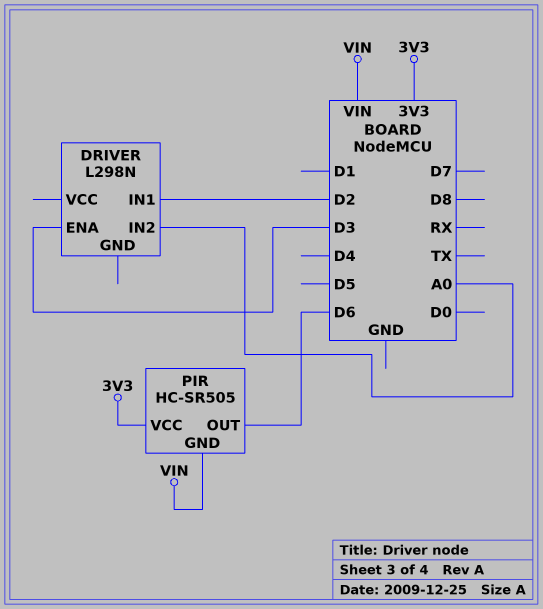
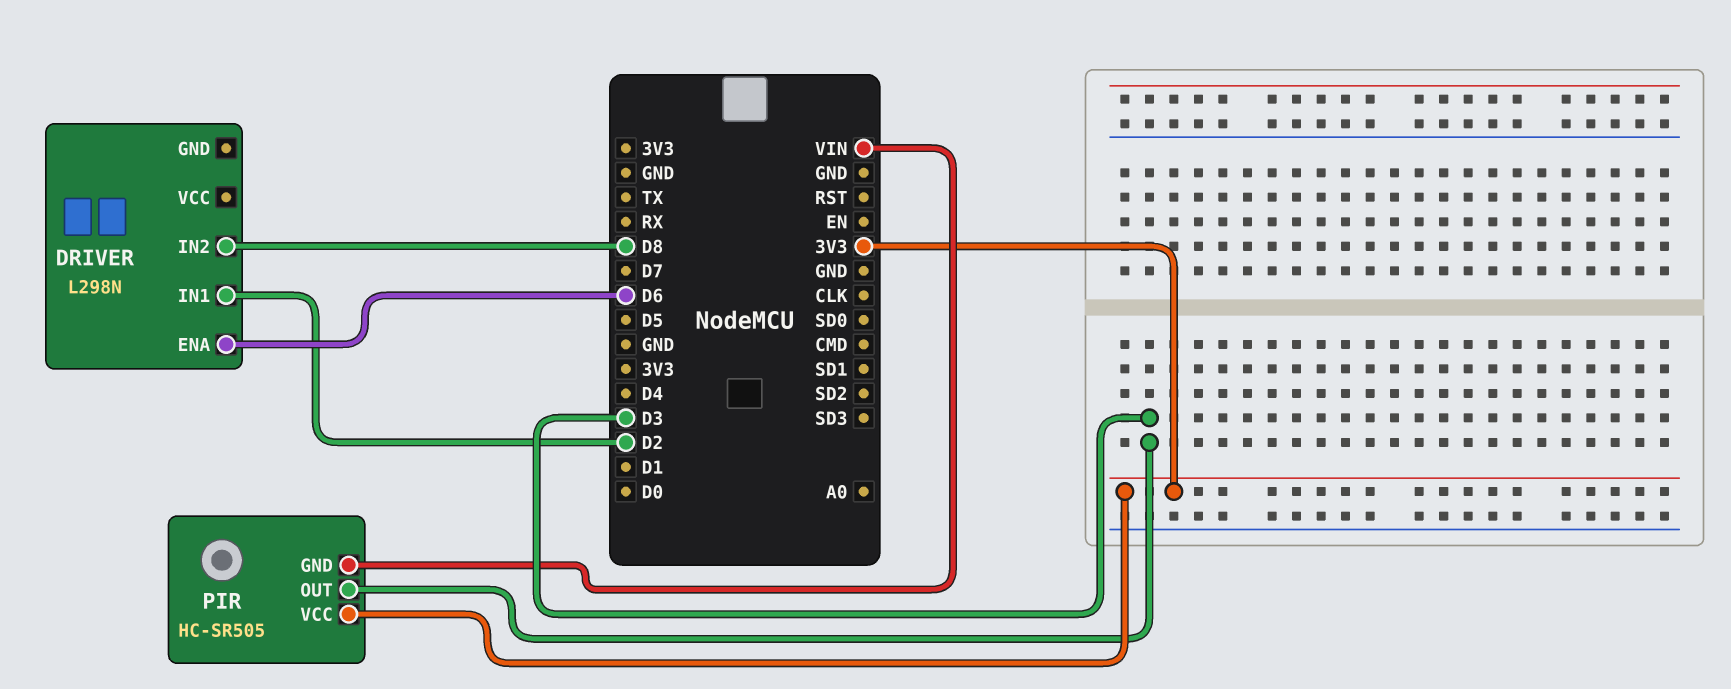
DRIVER pin ENA: D3 -> D6
DRIVER pin IN2: A0 -> D8
PIR pin OUT: D6 -> D3

